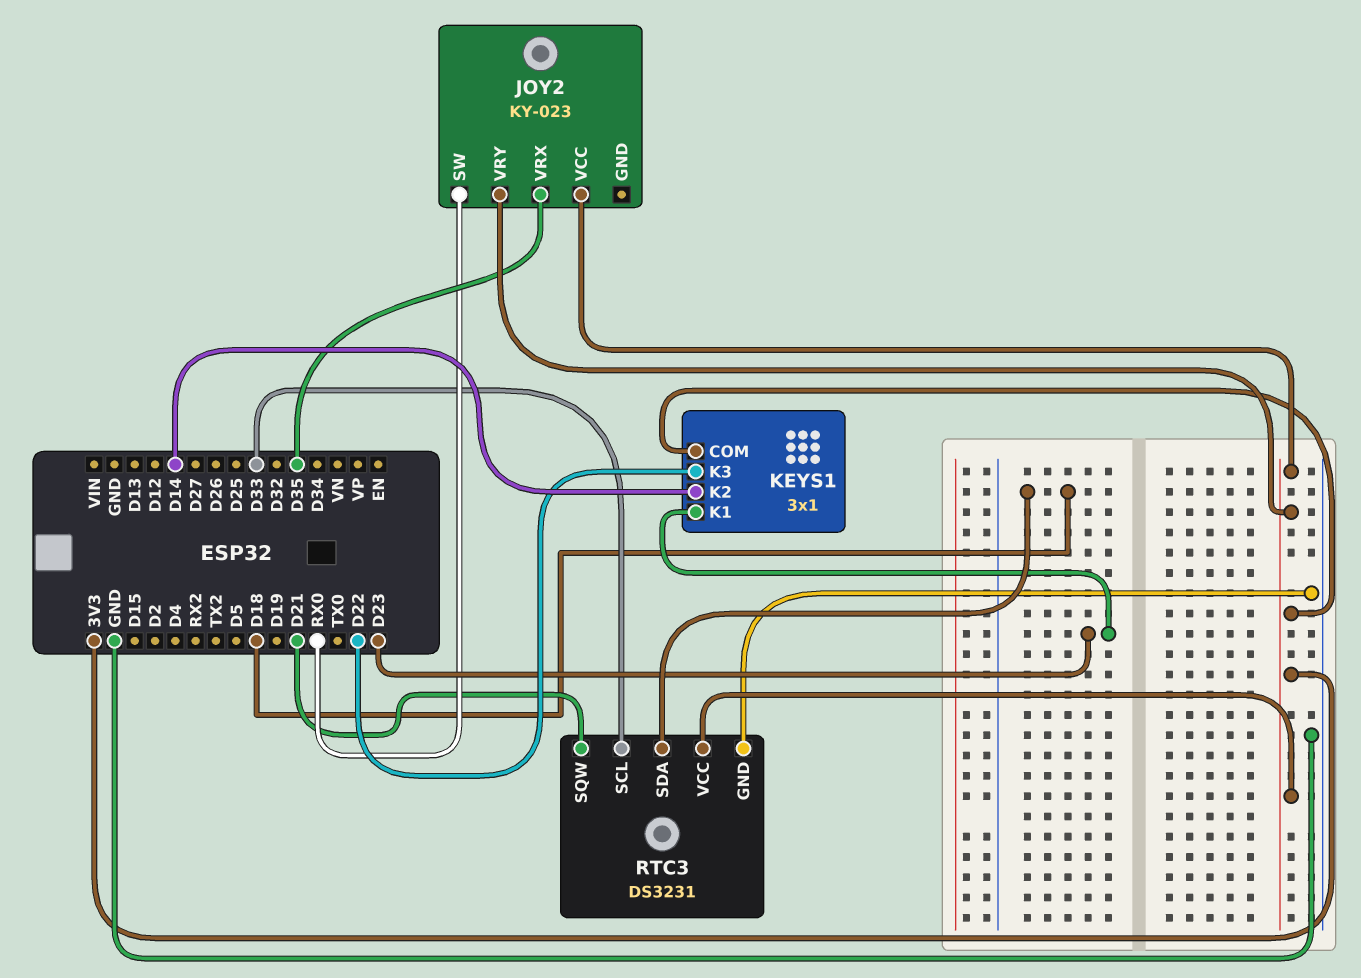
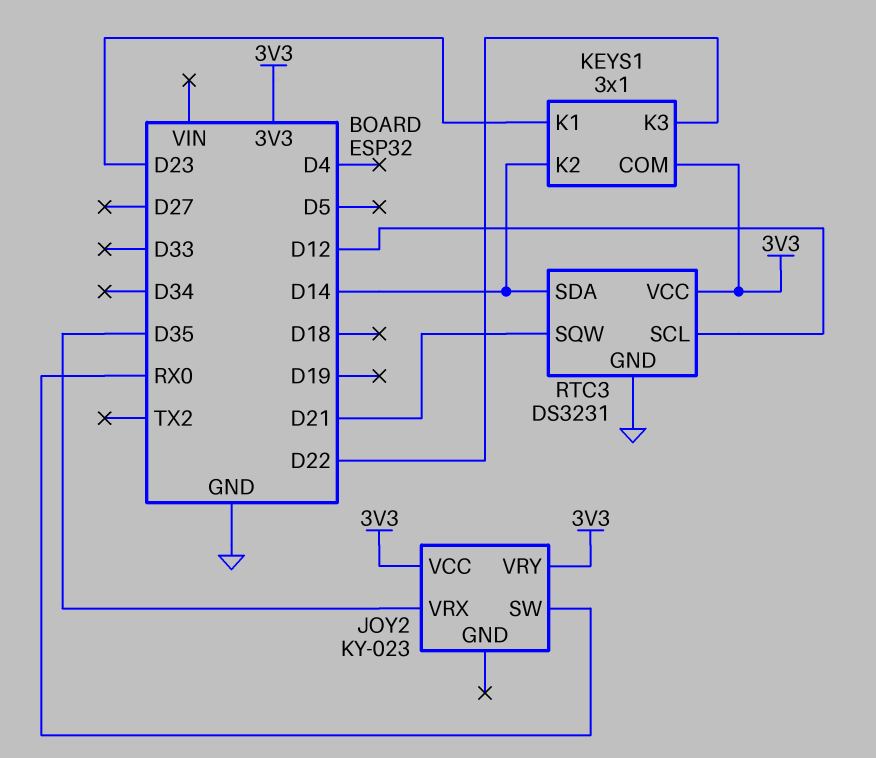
RTC3 pin SCL: D33 -> D12
RTC3 pin SDA: D18 -> D14

